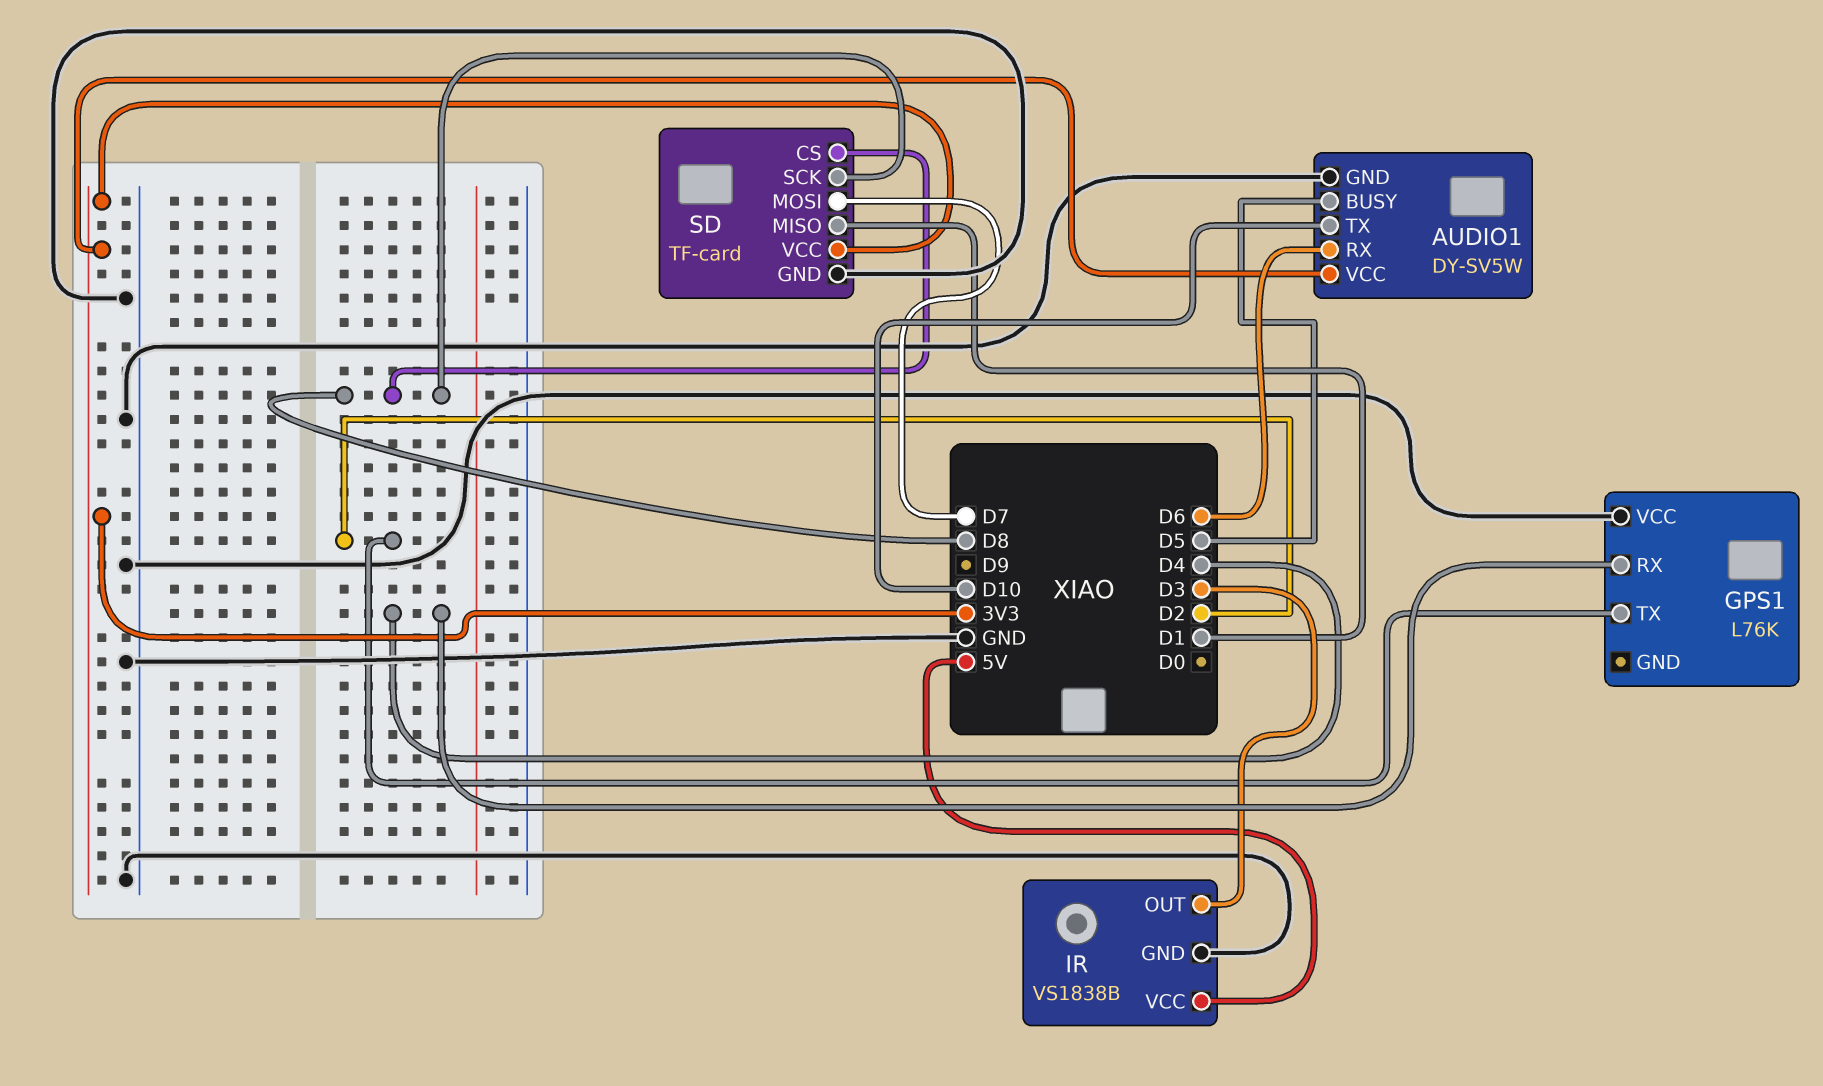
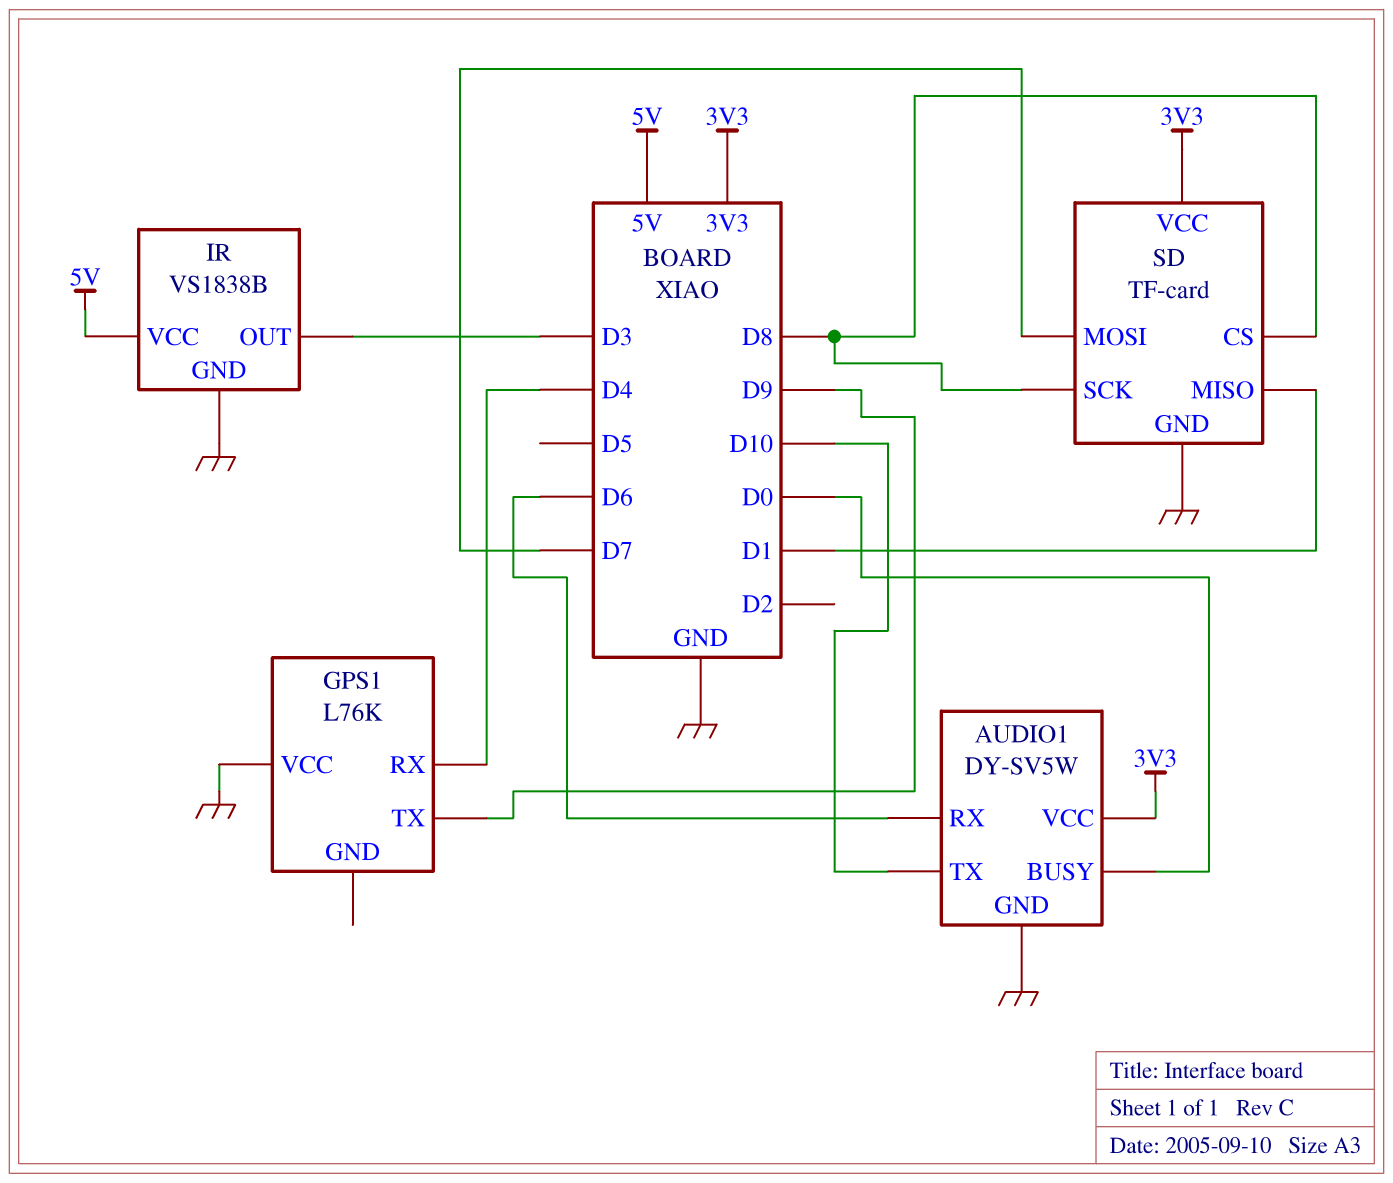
AUDIO1 pin BUSY: D5 -> D0
GPS1 pin TX: D2 -> D9

